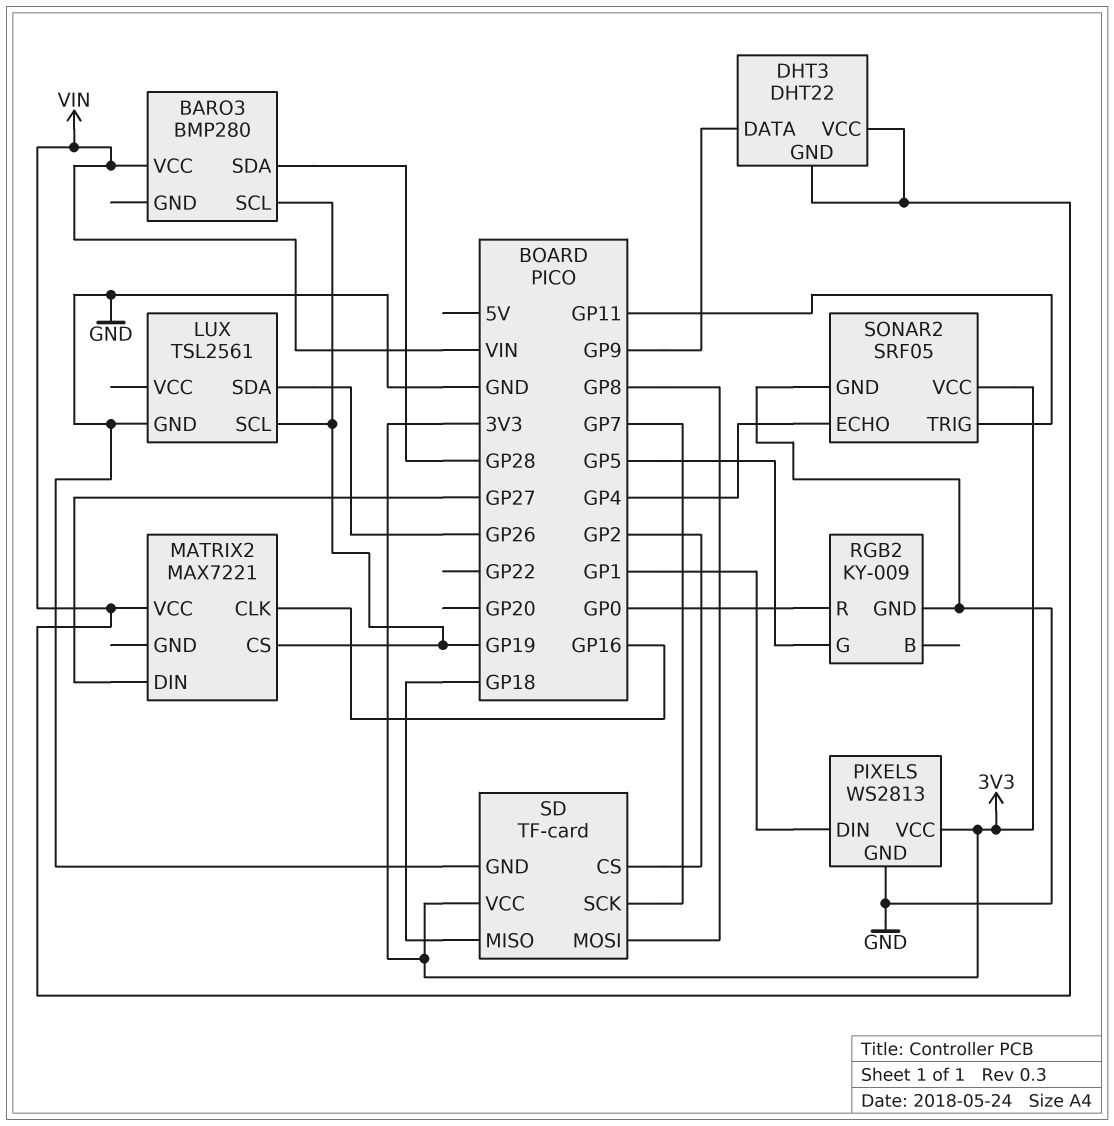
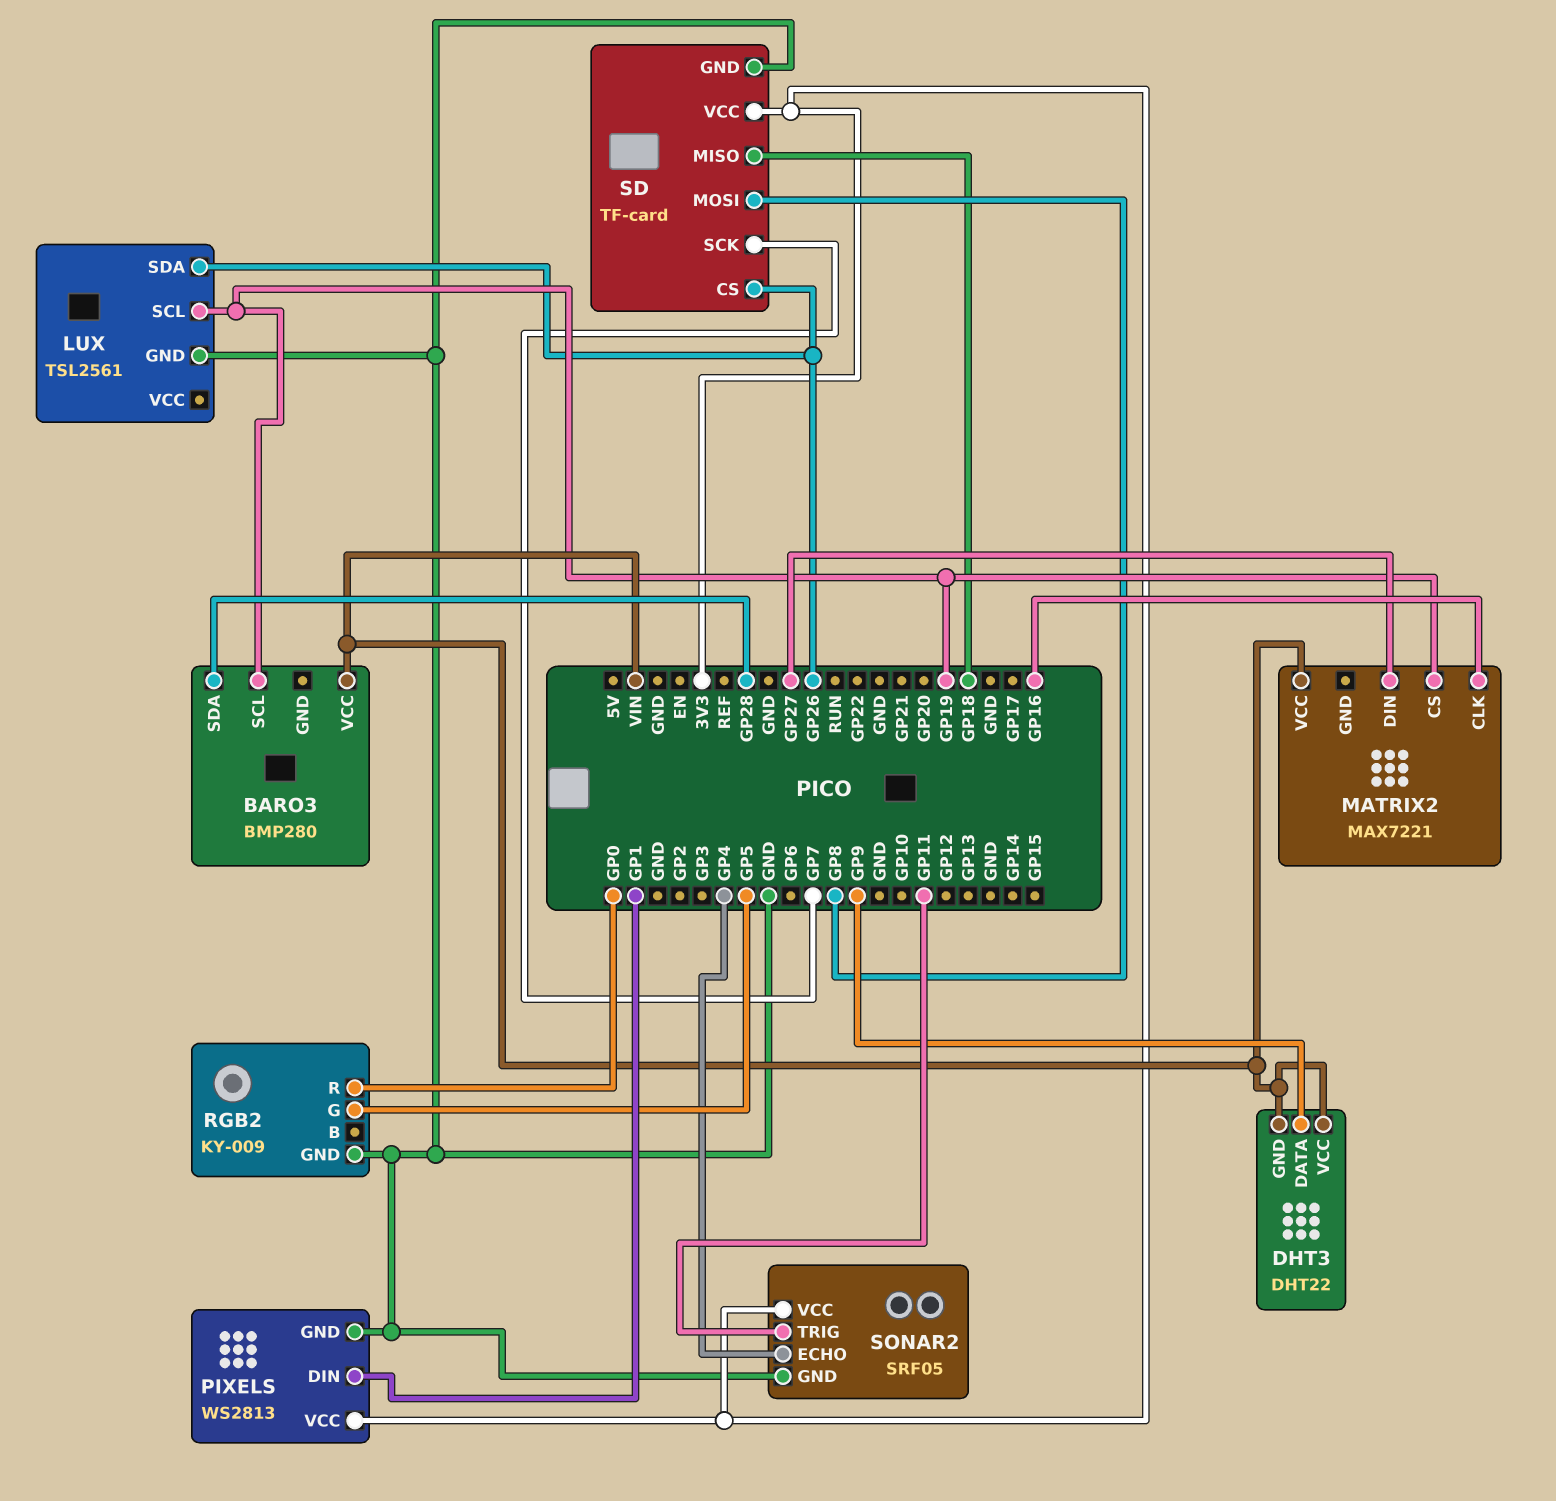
SD pin CS: GP2 -> GP26

